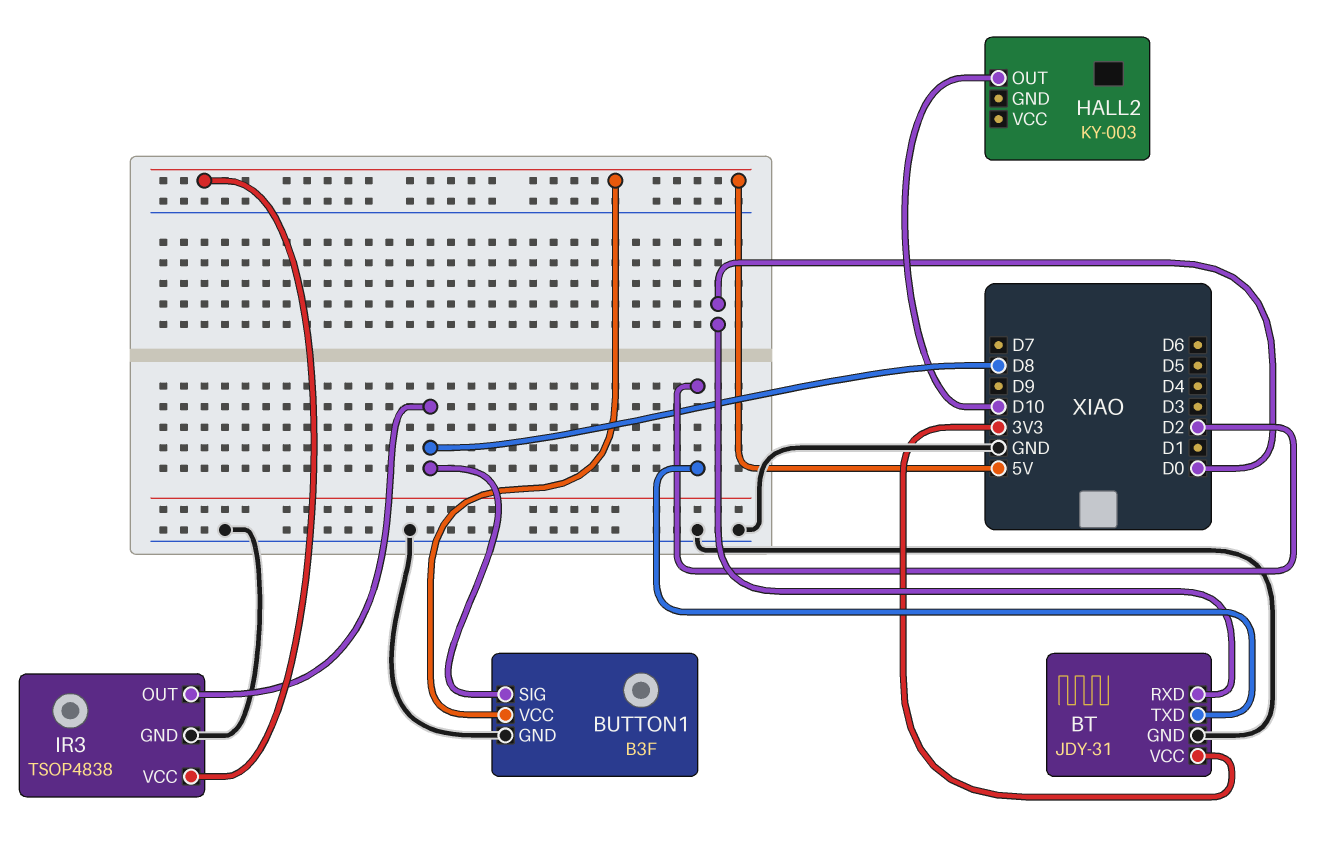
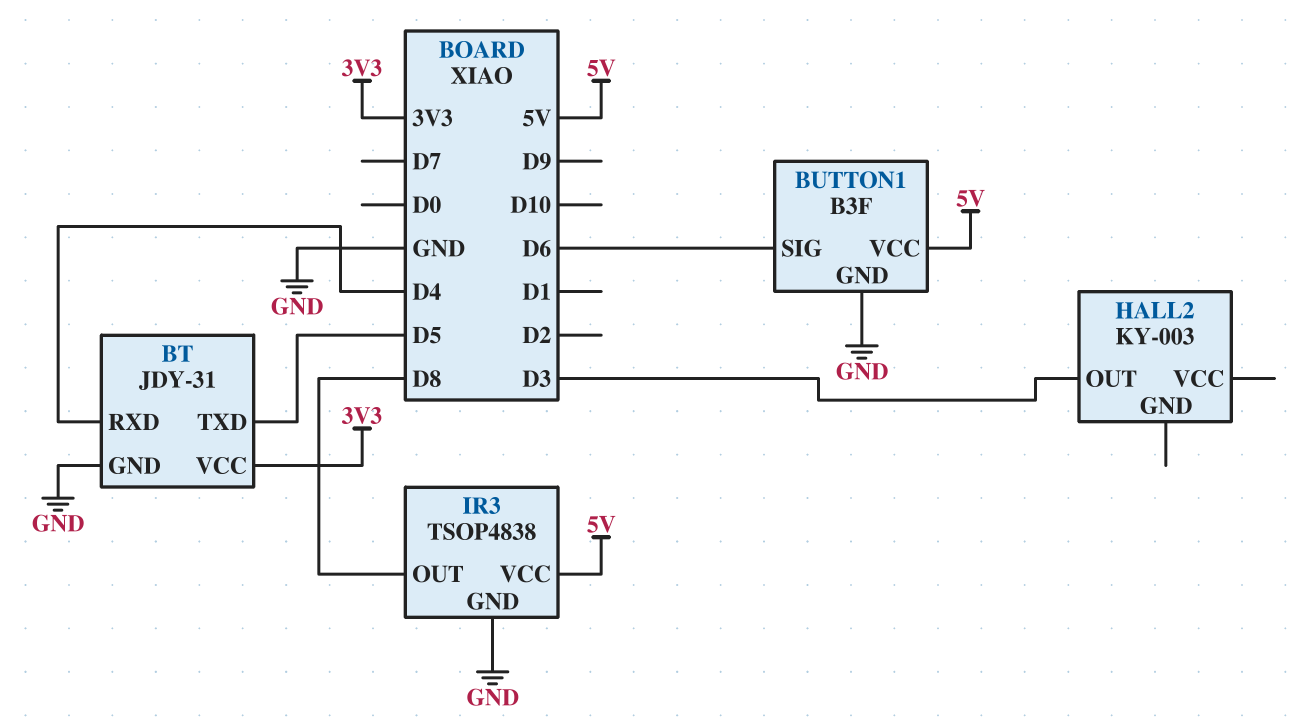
BT pin RXD: D0 -> D4
BT pin TXD: D2 -> D5
BUTTON1 pin SIG: D8 -> D6
HALL2 pin OUT: D10 -> D3

